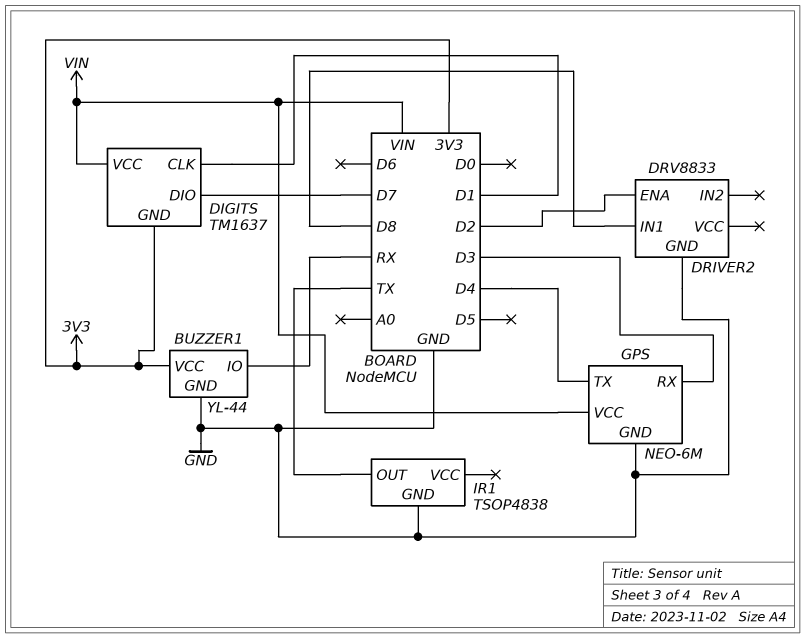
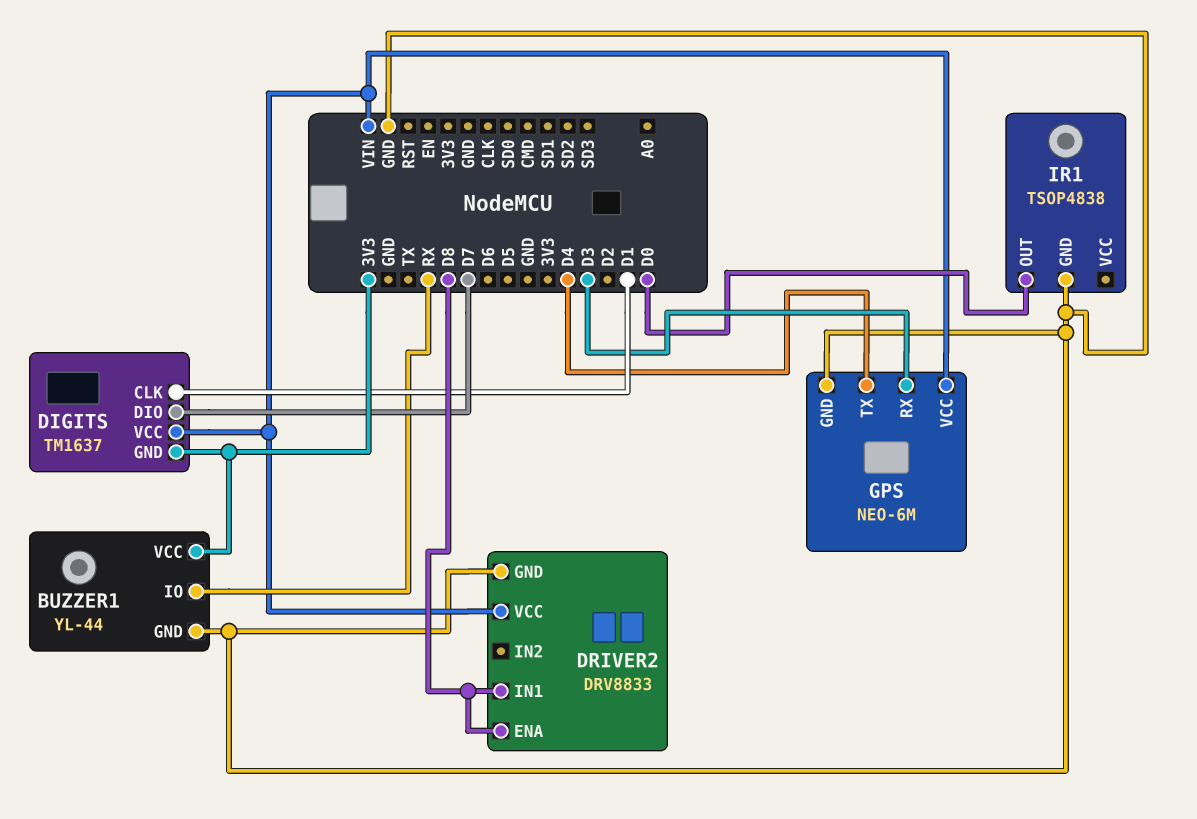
DRIVER2 pin ENA: D2 -> D8
DRIVER2 pin VCC: none -> VIN
IR1 pin OUT: TX -> D0

